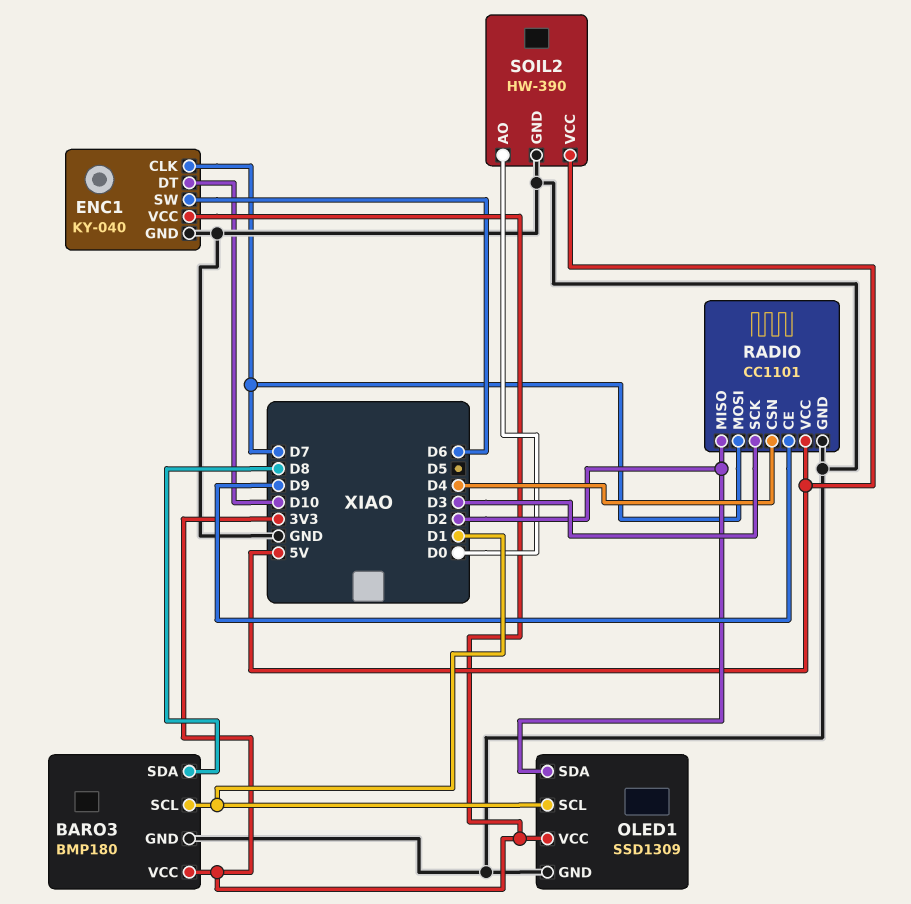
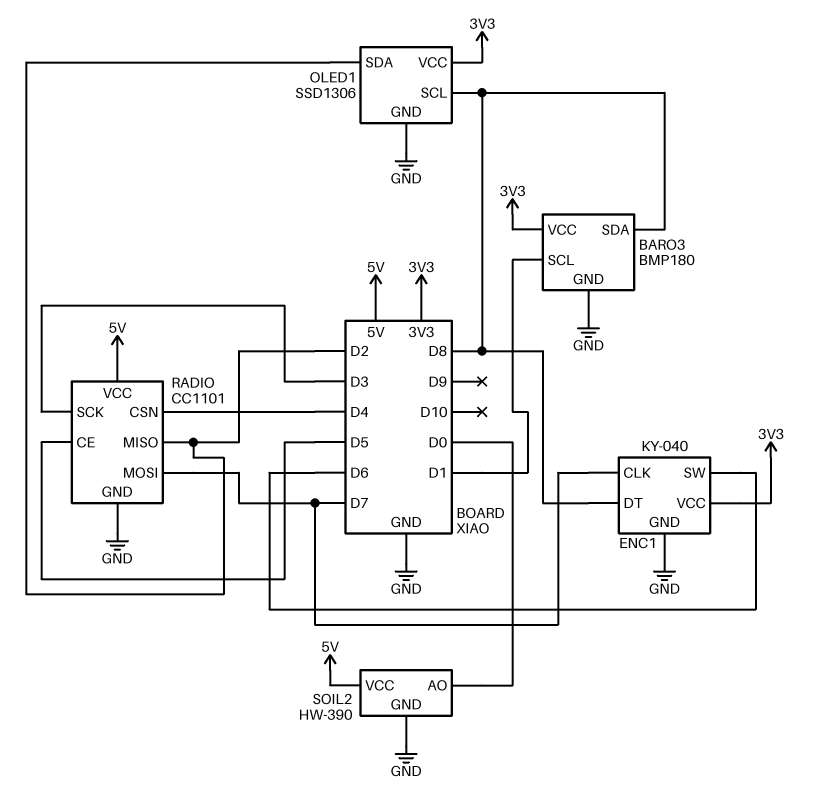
ENC1 pin DT: D10 -> D8
OLED1: SSD1309 -> SSD1306
OLED1 pin SCL: D1 -> D8
RADIO pin CE: D9 -> D5

